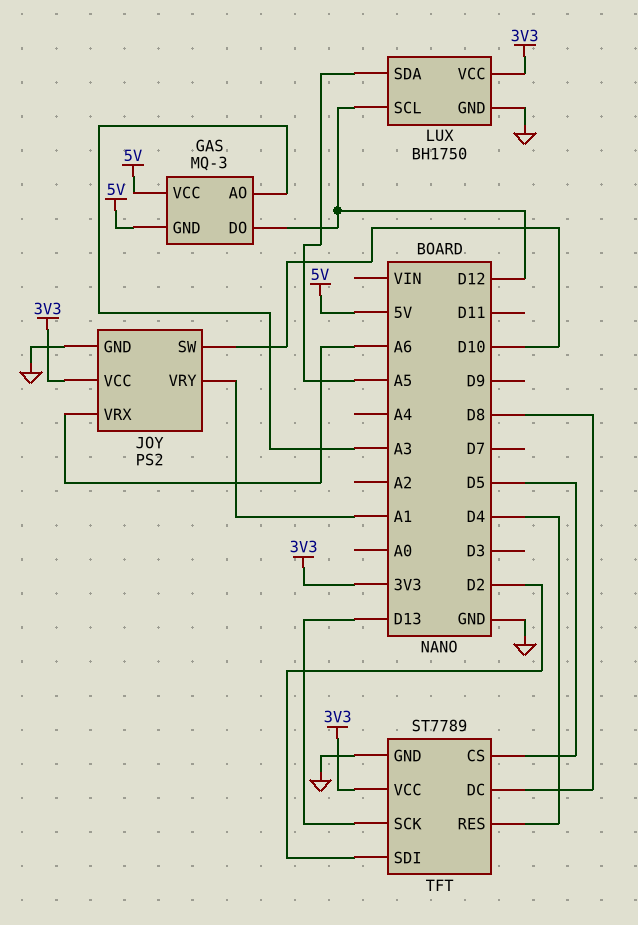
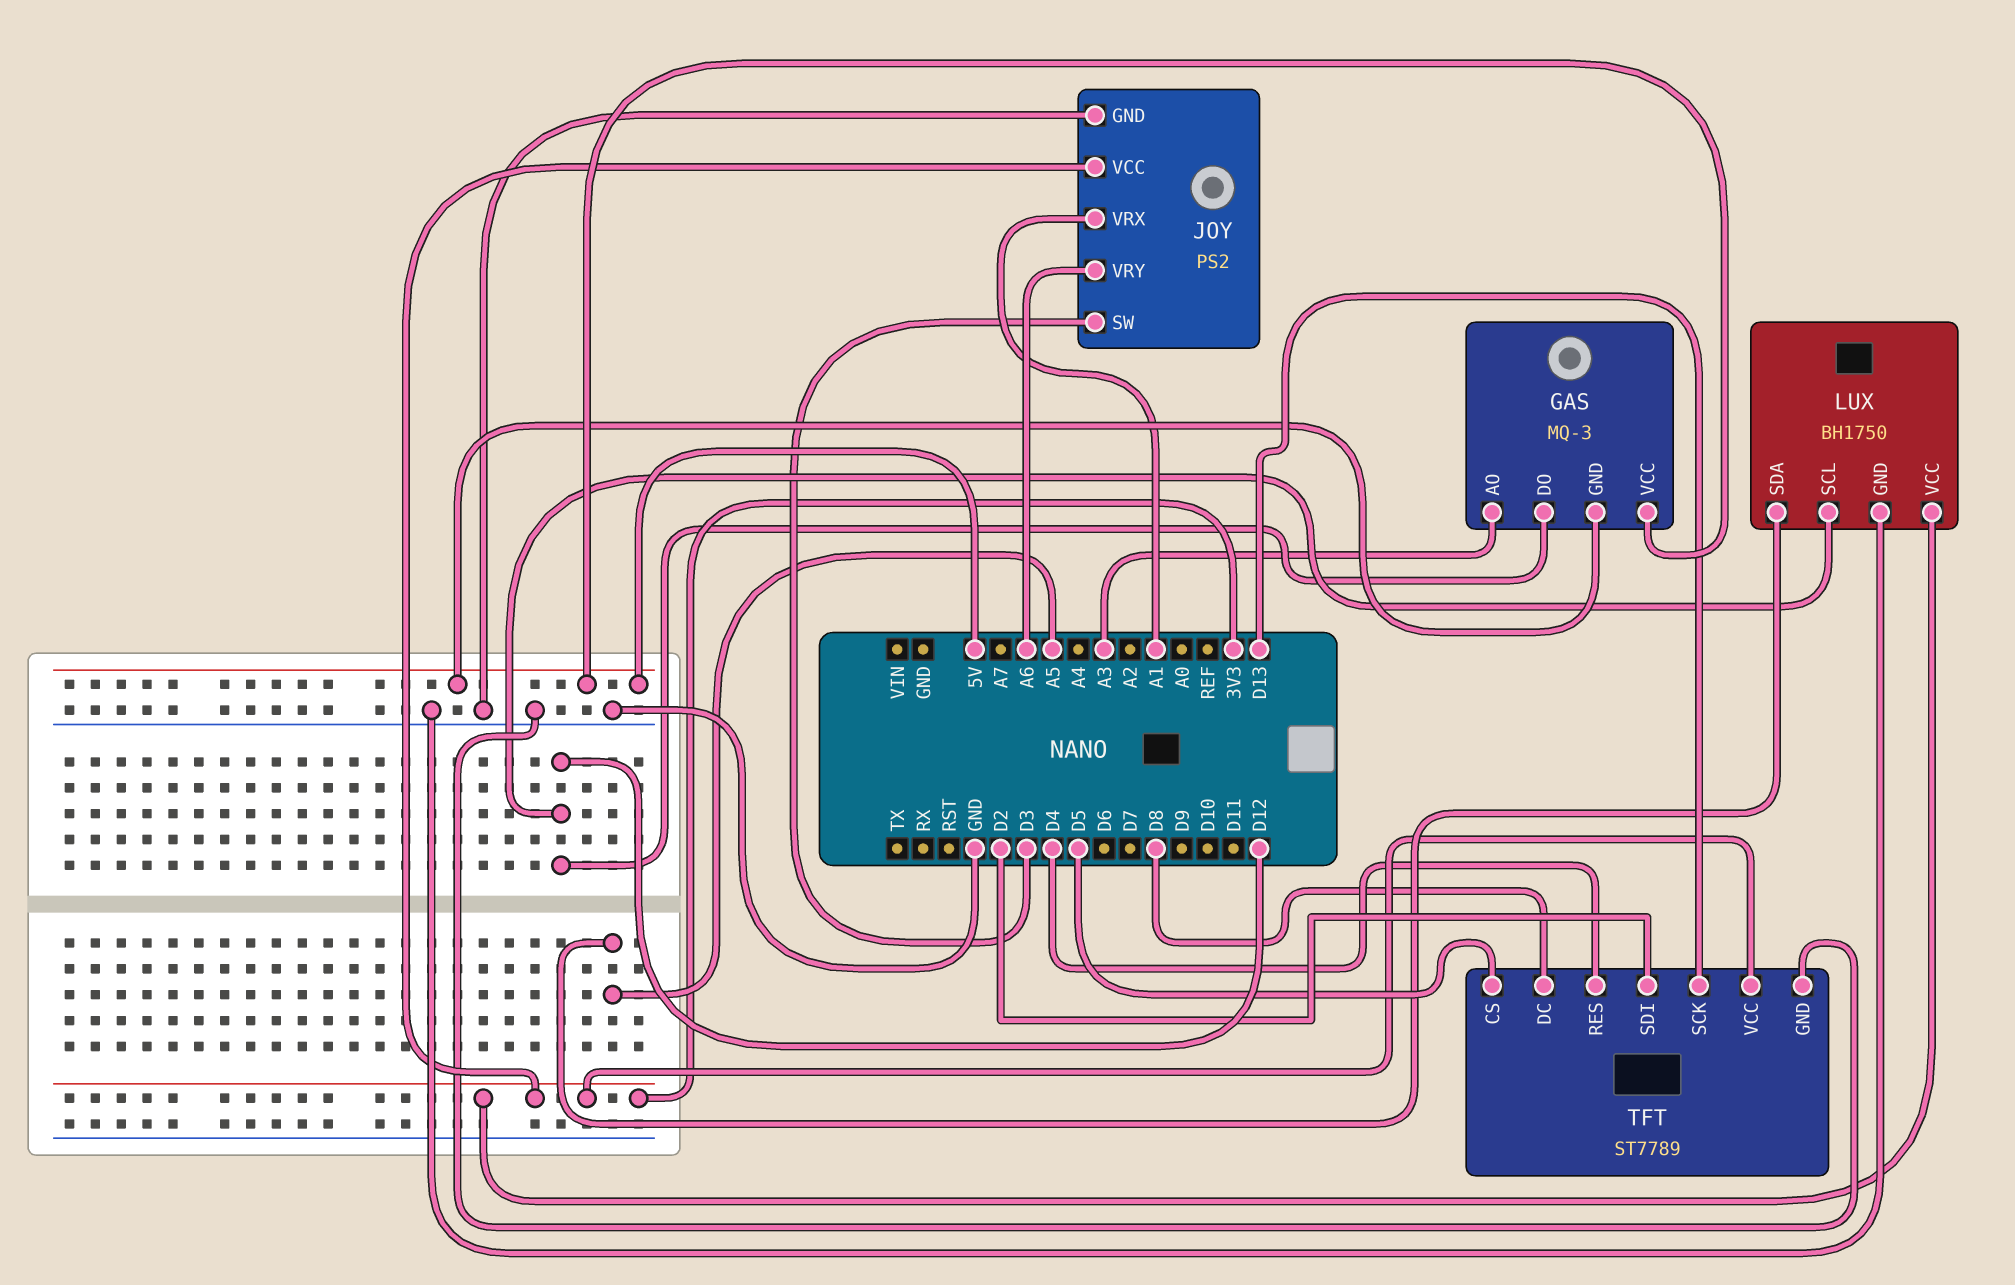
JOY pin SW: D10 -> D3
JOY pin VRX: A6 -> A1
JOY pin VRY: A1 -> A6

